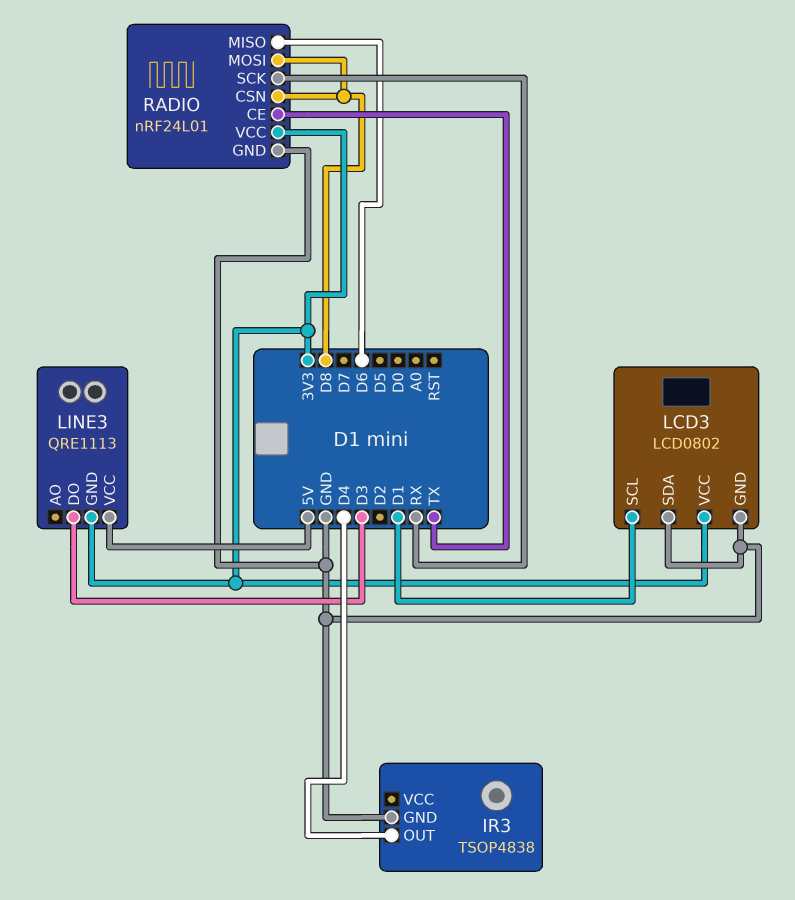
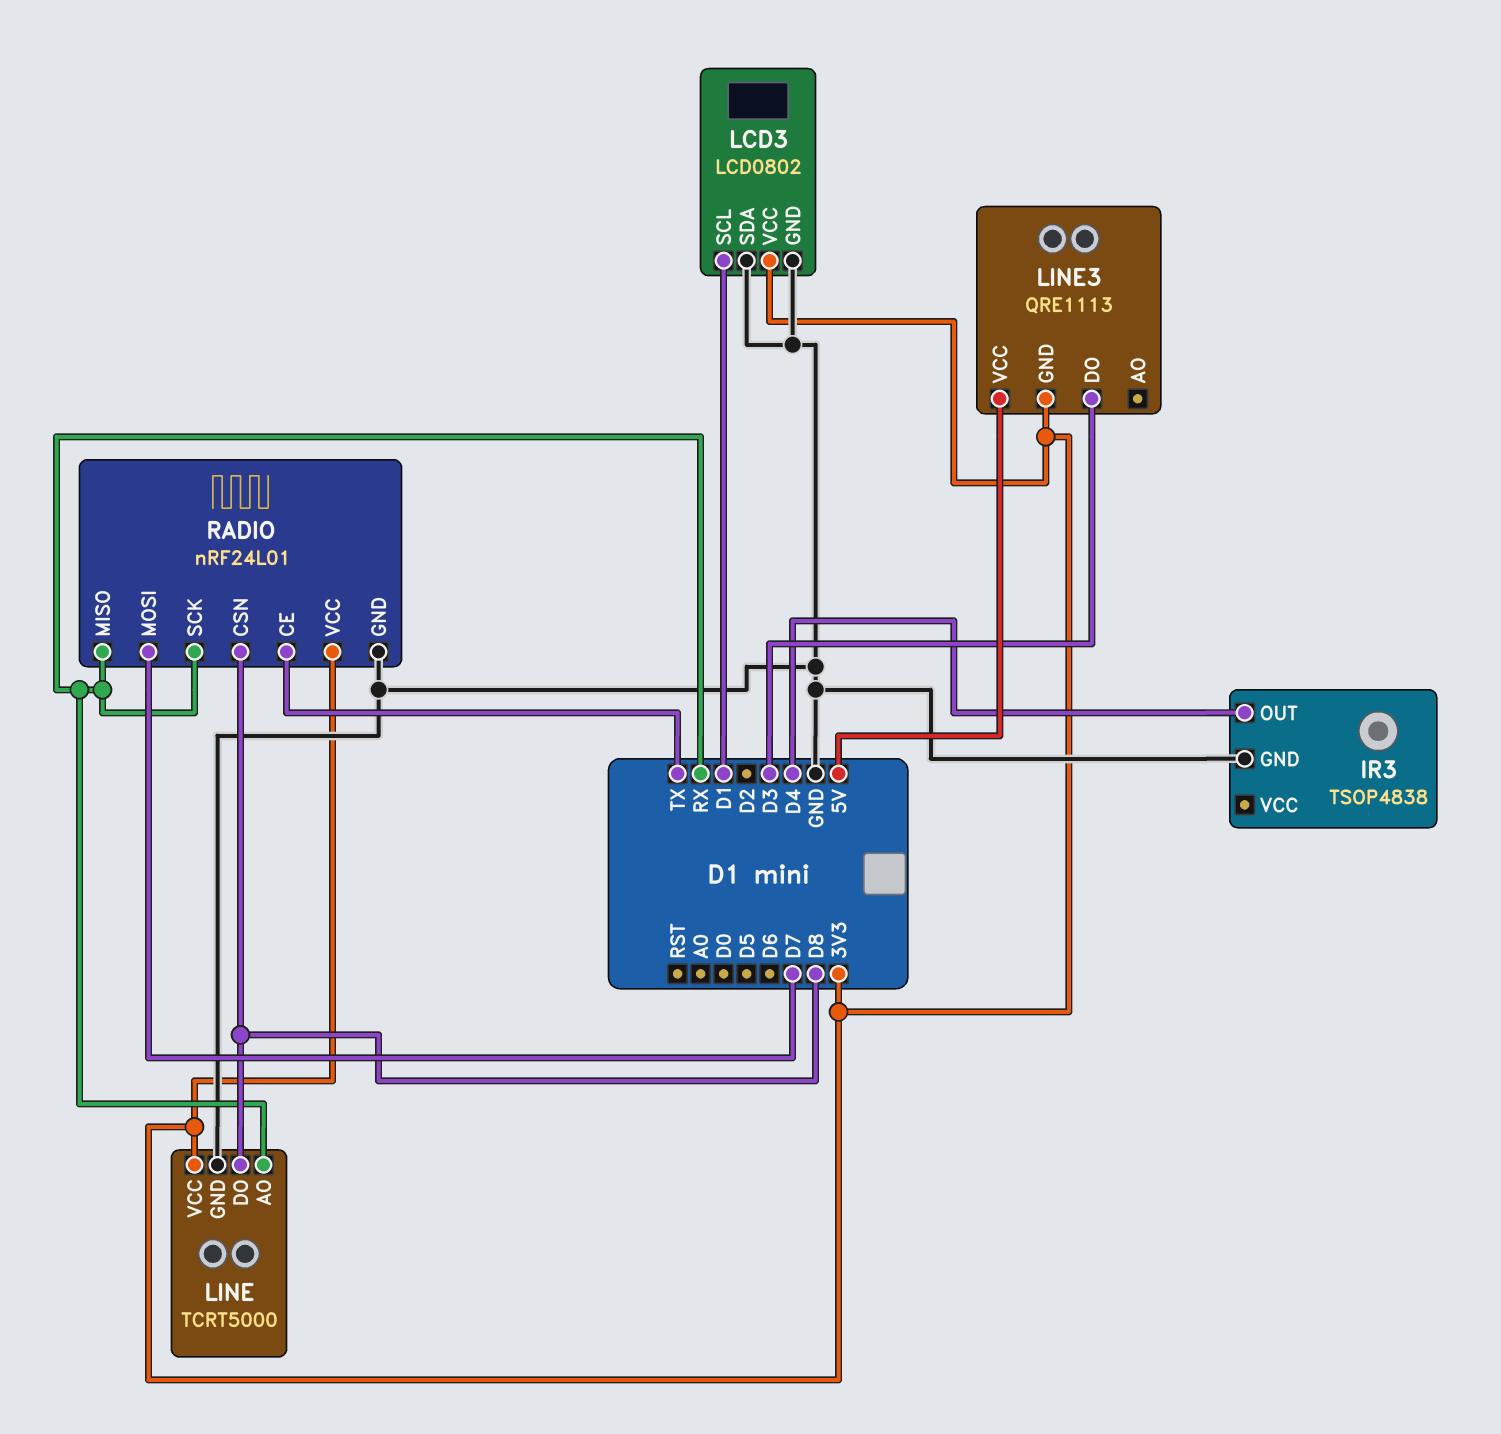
LINE: none -> TCRT5000
LINE pin AO: none -> RX
LINE pin DO: none -> D8
LINE pin GND: none -> GND
LINE pin VCC: none -> 3V3
RADIO pin MISO: D6 -> RX
RADIO pin MOSI: D8 -> D7

